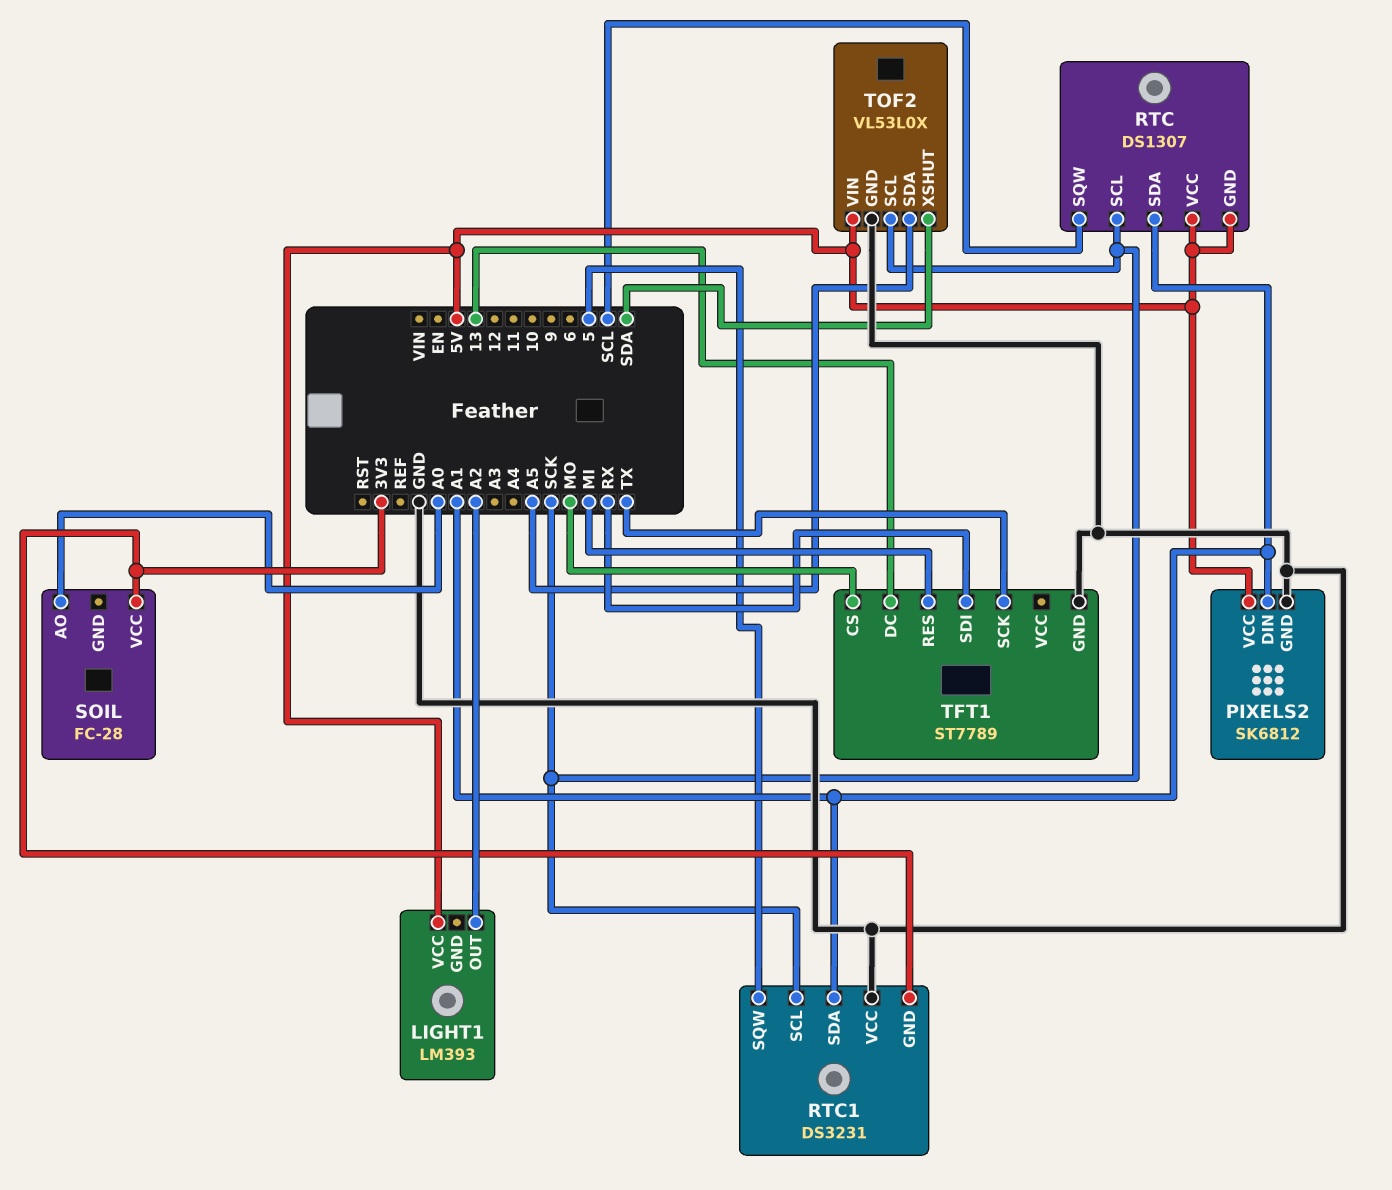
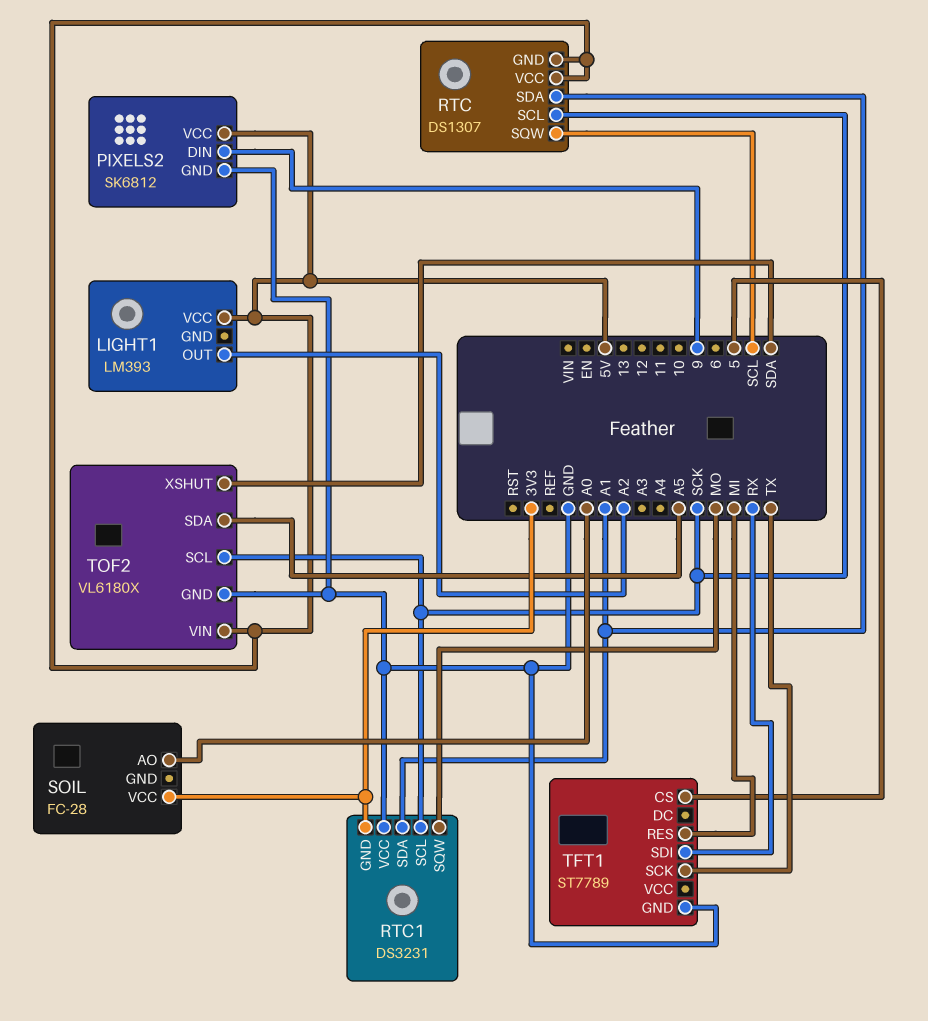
PIXELS2 pin DIN: A1 -> 9
RTC1 pin SQW: 5 -> MO
TFT1 pin CS: MO -> 5
TFT1 pin DC: 13 -> none
TOF2: VL53L0X -> VL6180X

